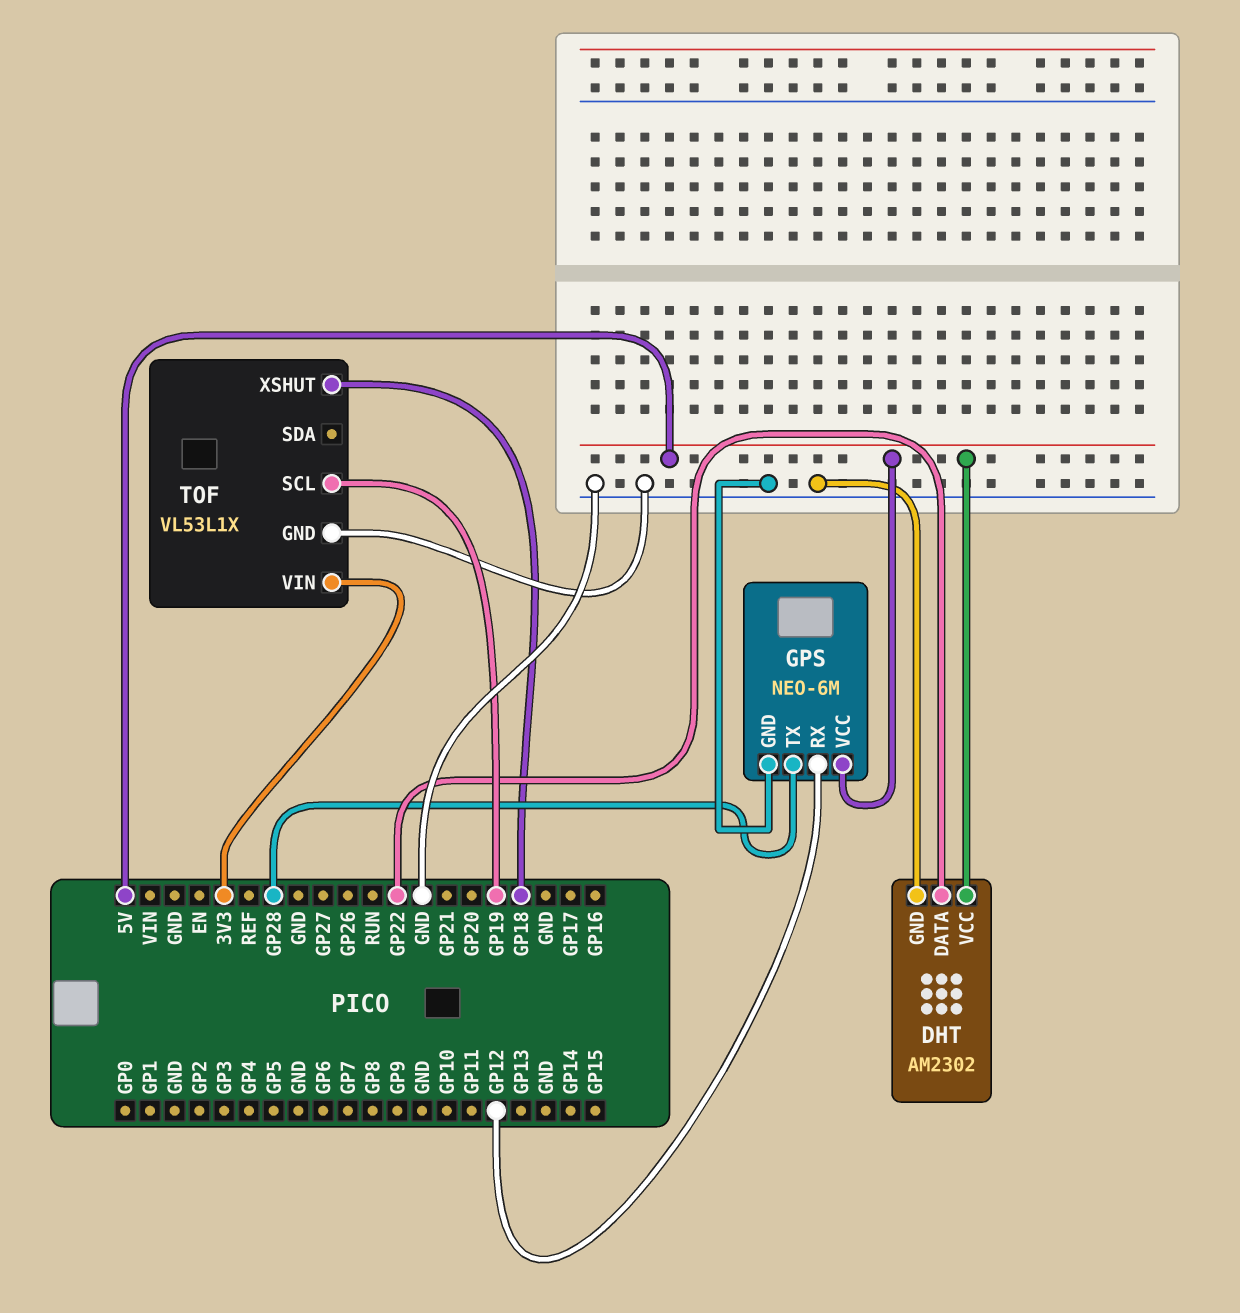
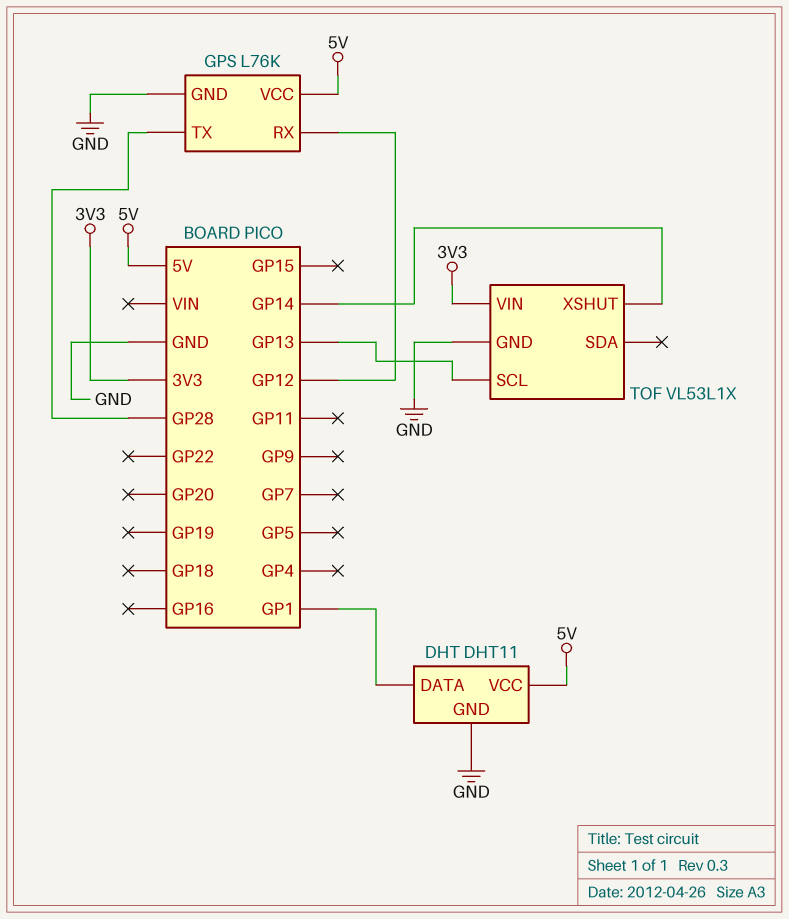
DHT: AM2302 -> DHT11
DHT pin DATA: GP22 -> GP1
GPS: NEO-6M -> L76K
TOF pin SCL: GP19 -> GP13
TOF pin XSHUT: GP18 -> GP14

